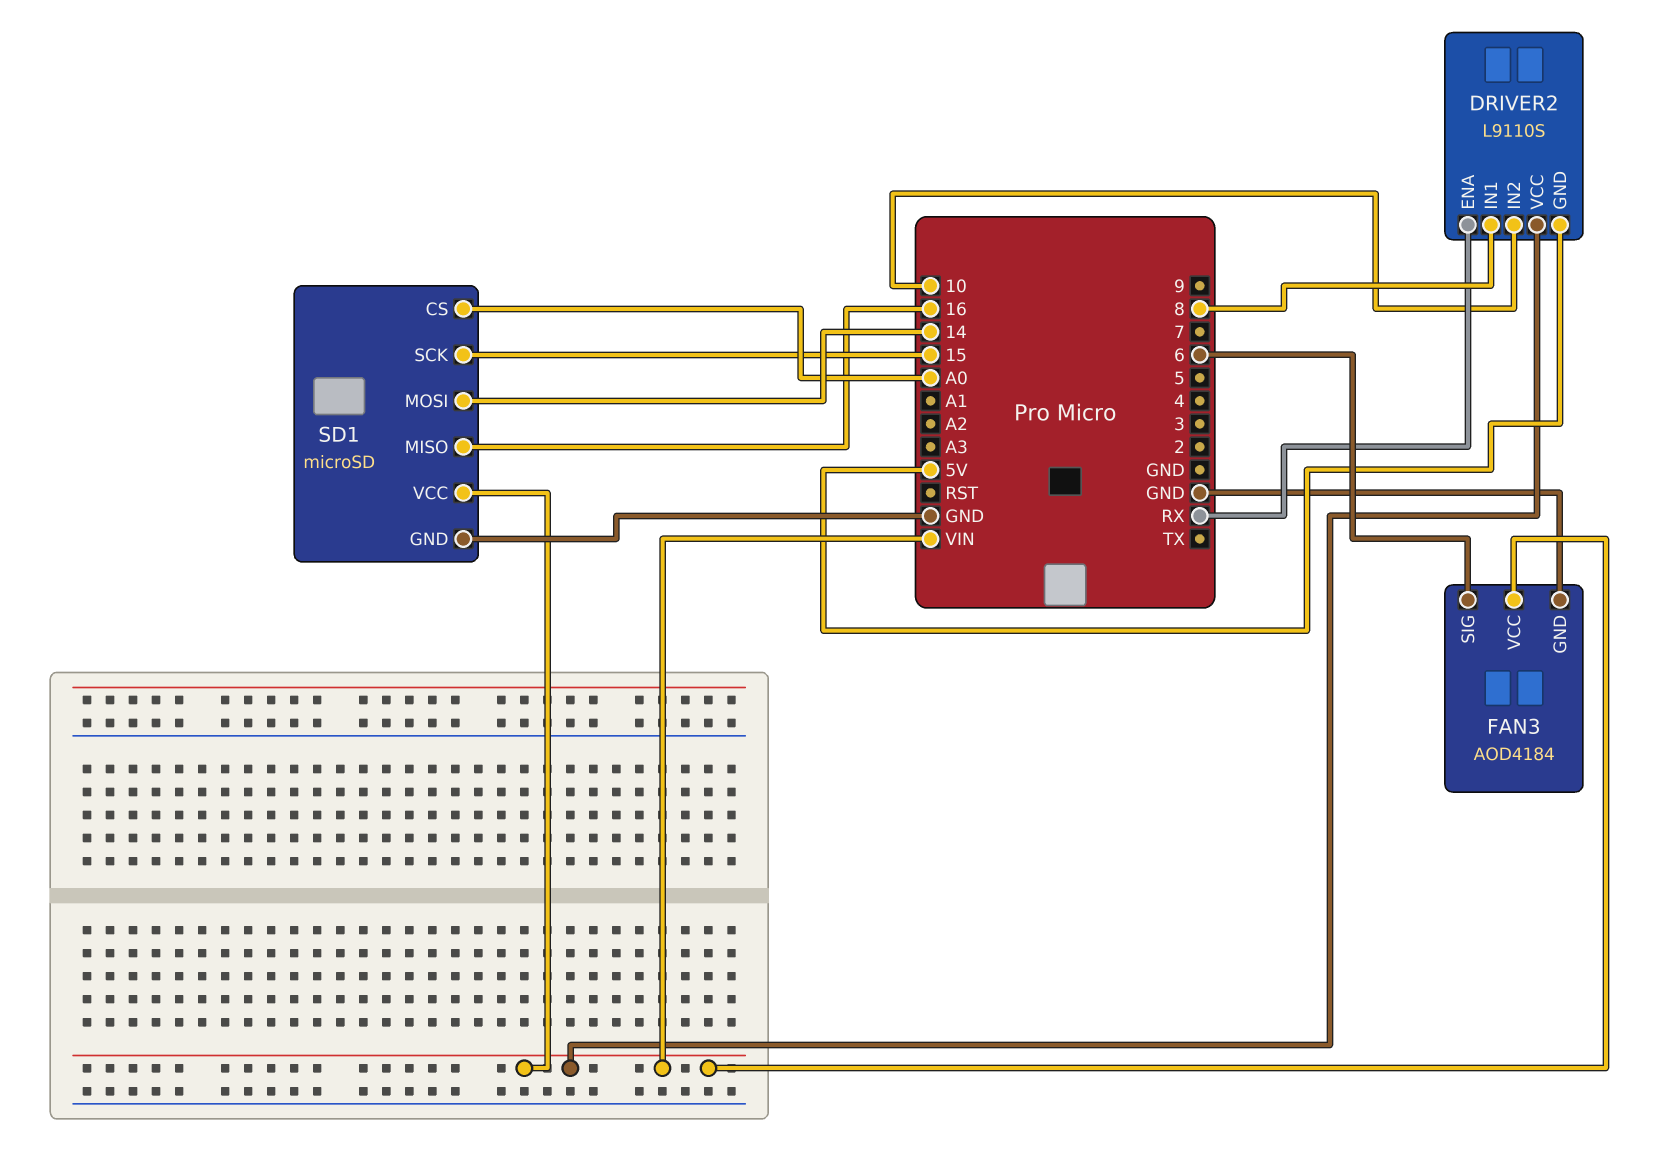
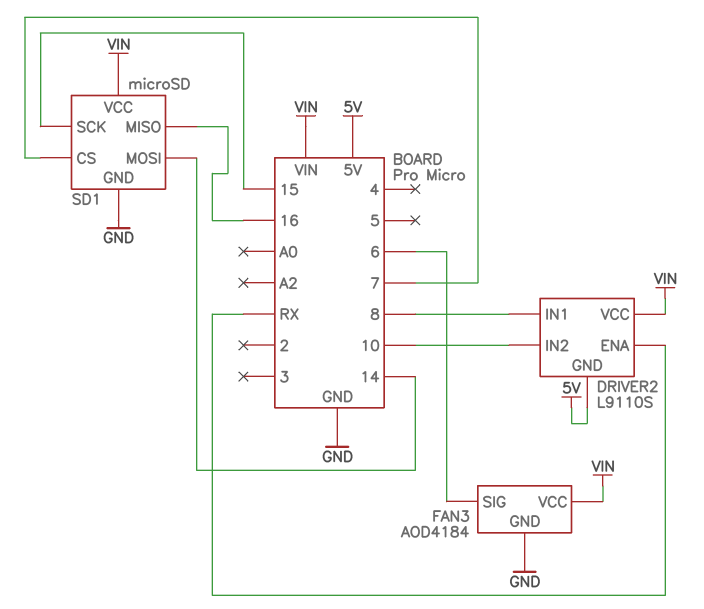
SD1 pin CS: A0 -> 7

